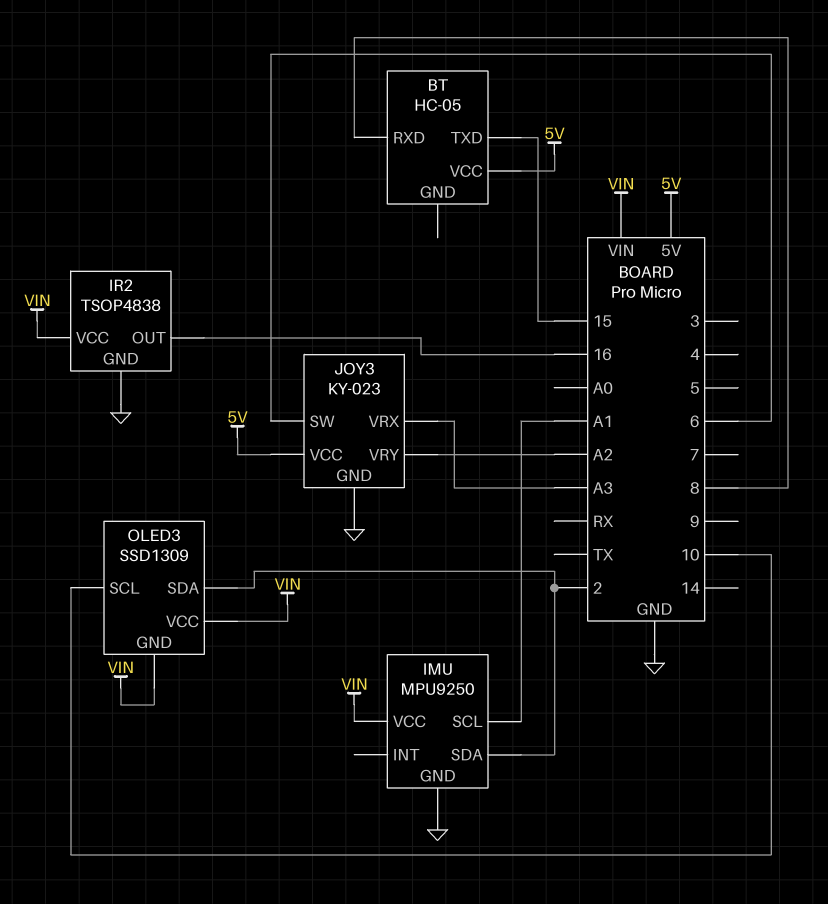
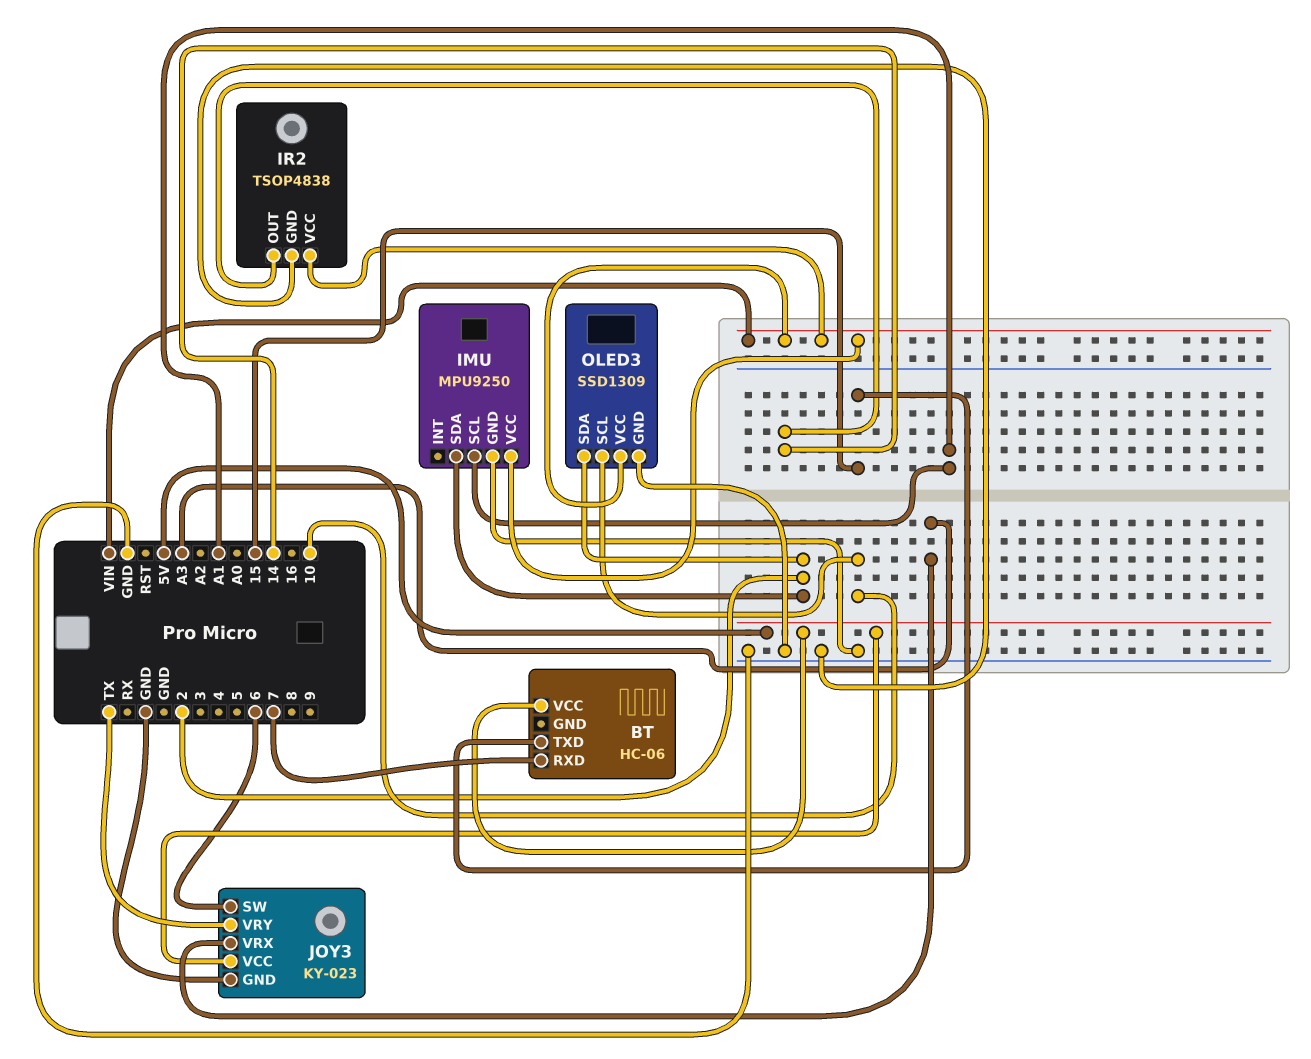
BT: HC-05 -> HC-06
BT pin RXD: 8 -> 7
IR2 pin OUT: 16 -> 14
JOY3 pin VRY: A2 -> TX
OLED3 pin GND: VIN -> GND

